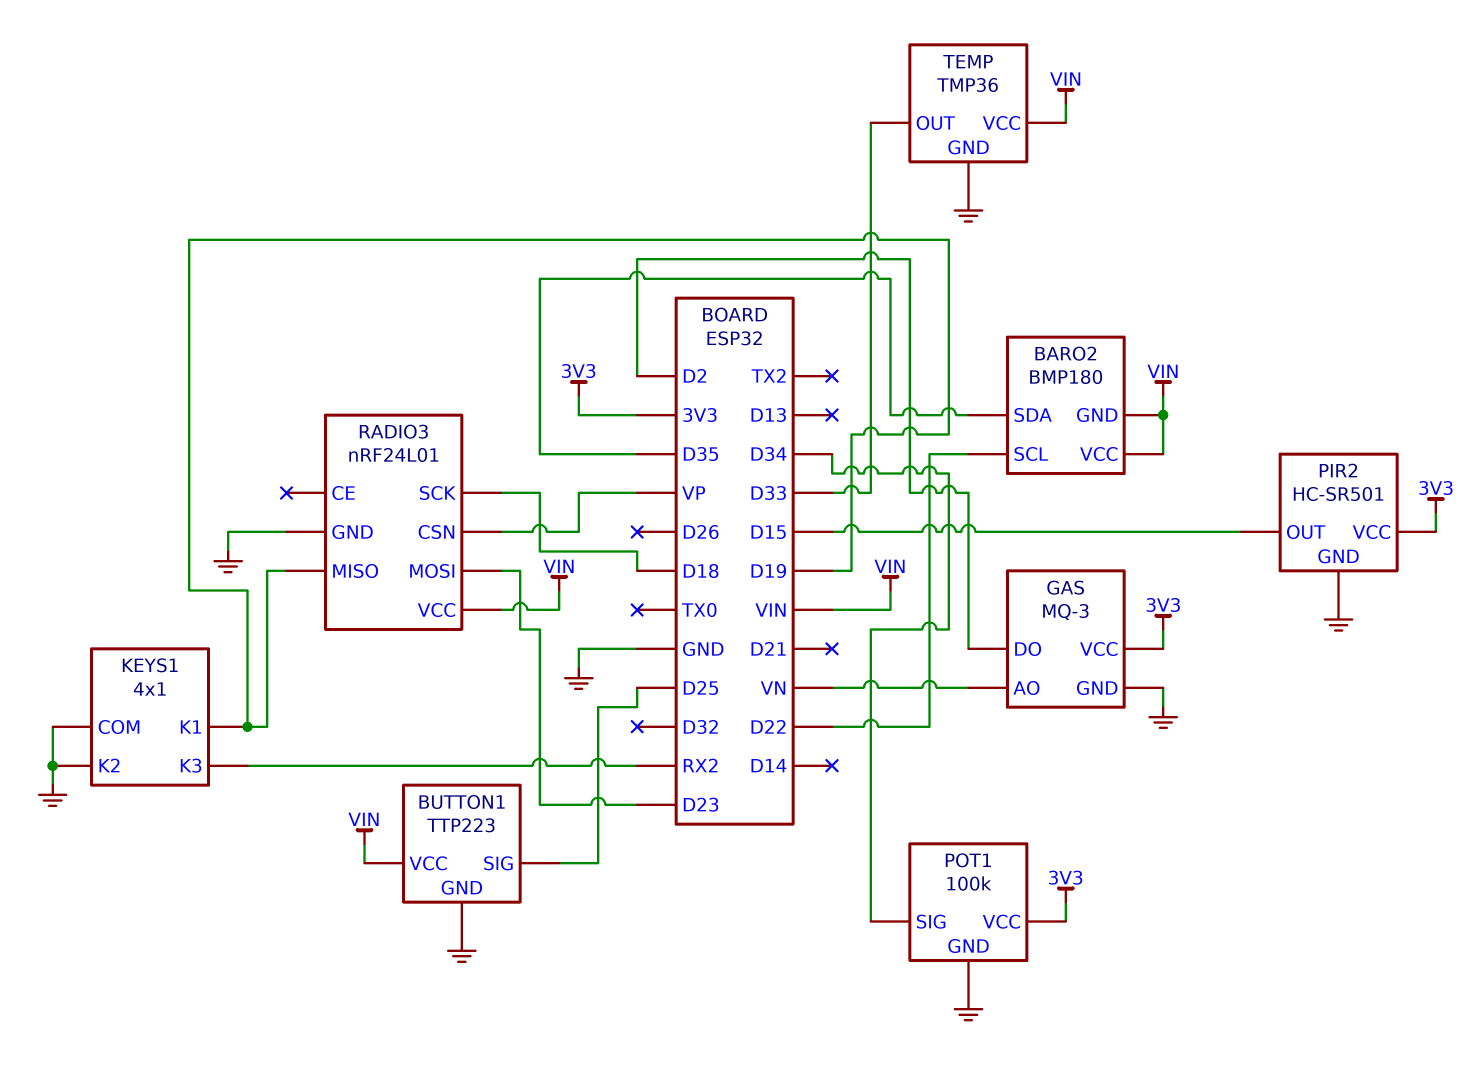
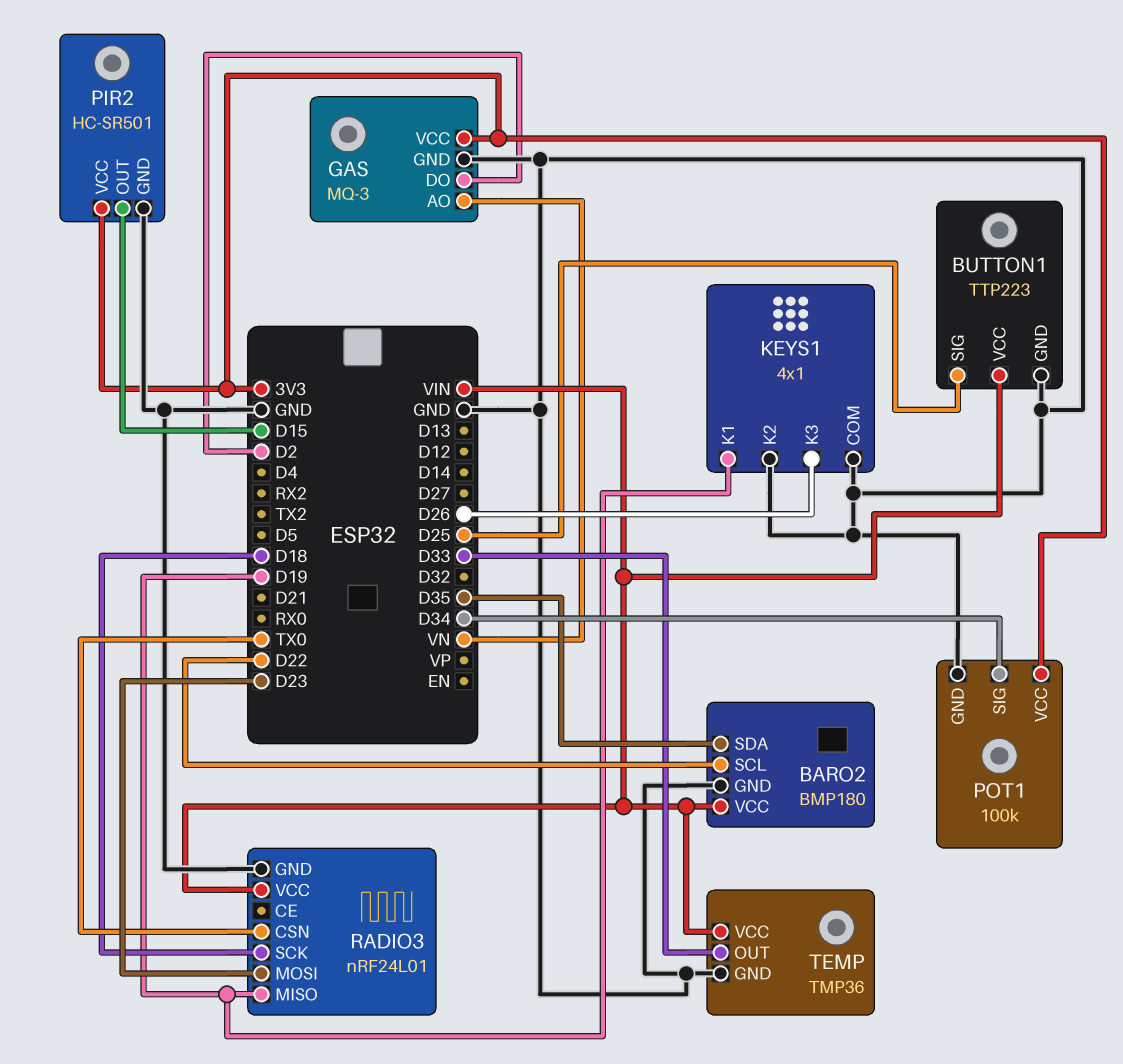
BARO2 pin GND: VIN -> GND
KEYS1 pin K3: RX2 -> D26
RADIO3 pin CSN: VP -> TX0

